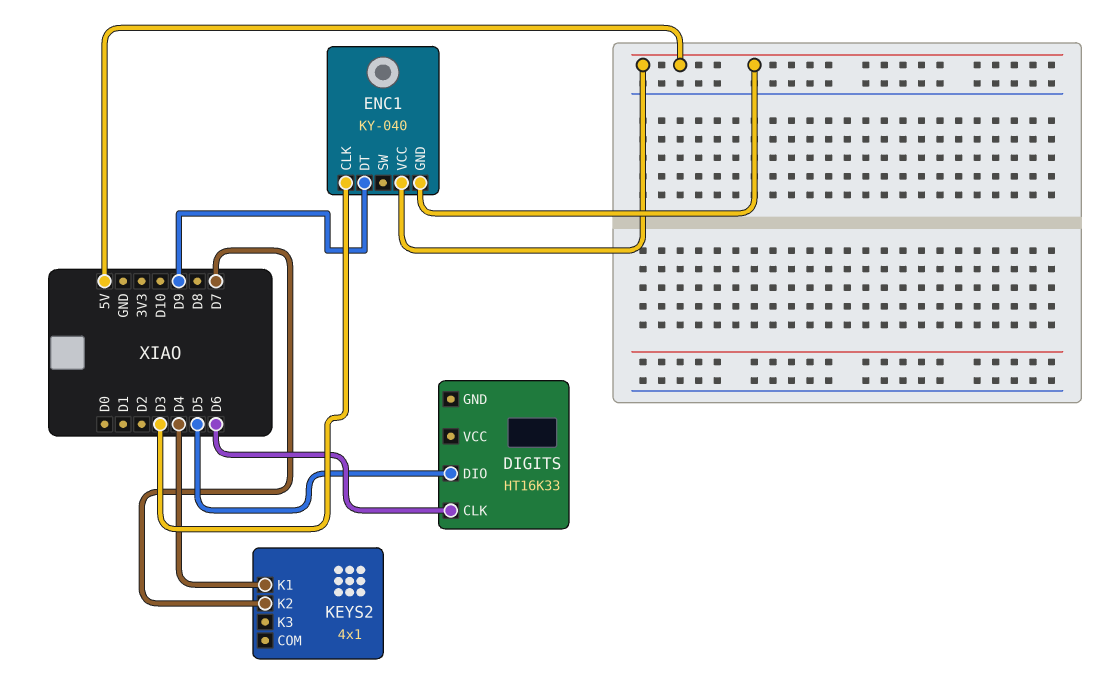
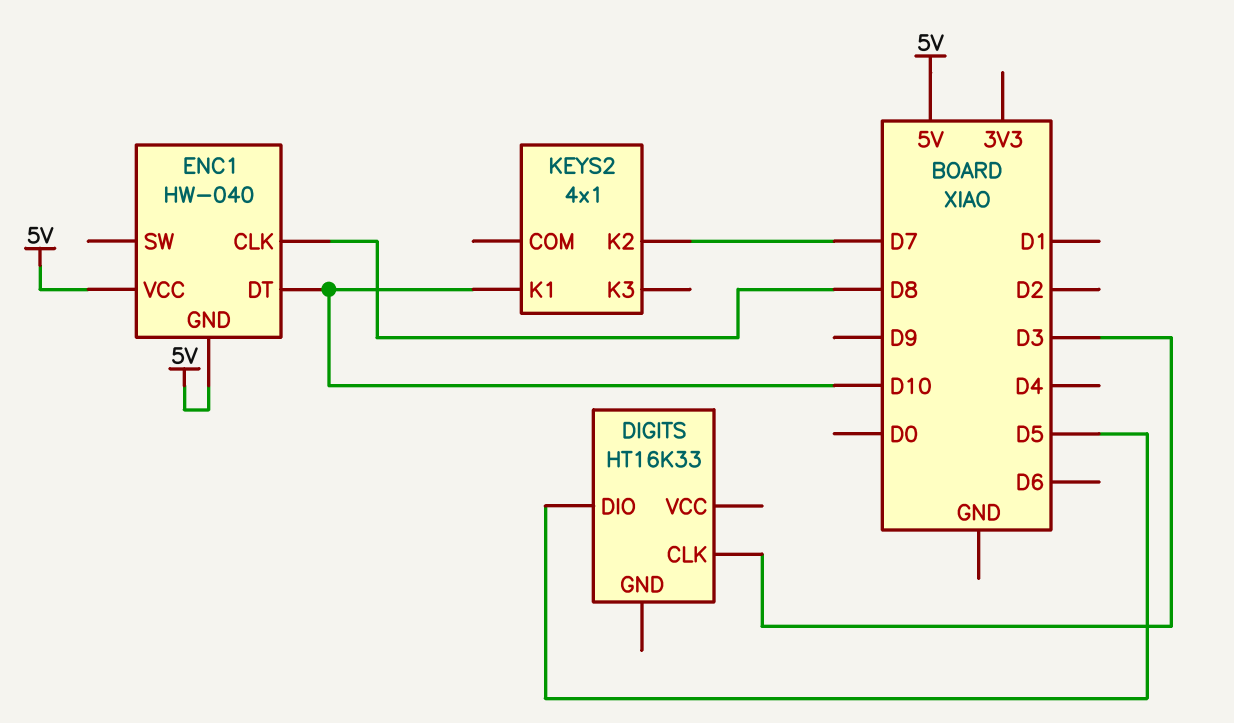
DIGITS pin CLK: D6 -> D3
ENC1: KY-040 -> HW-040
ENC1 pin CLK: D3 -> D8
ENC1 pin DT: D9 -> D10
KEYS2 pin K1: D4 -> D10

